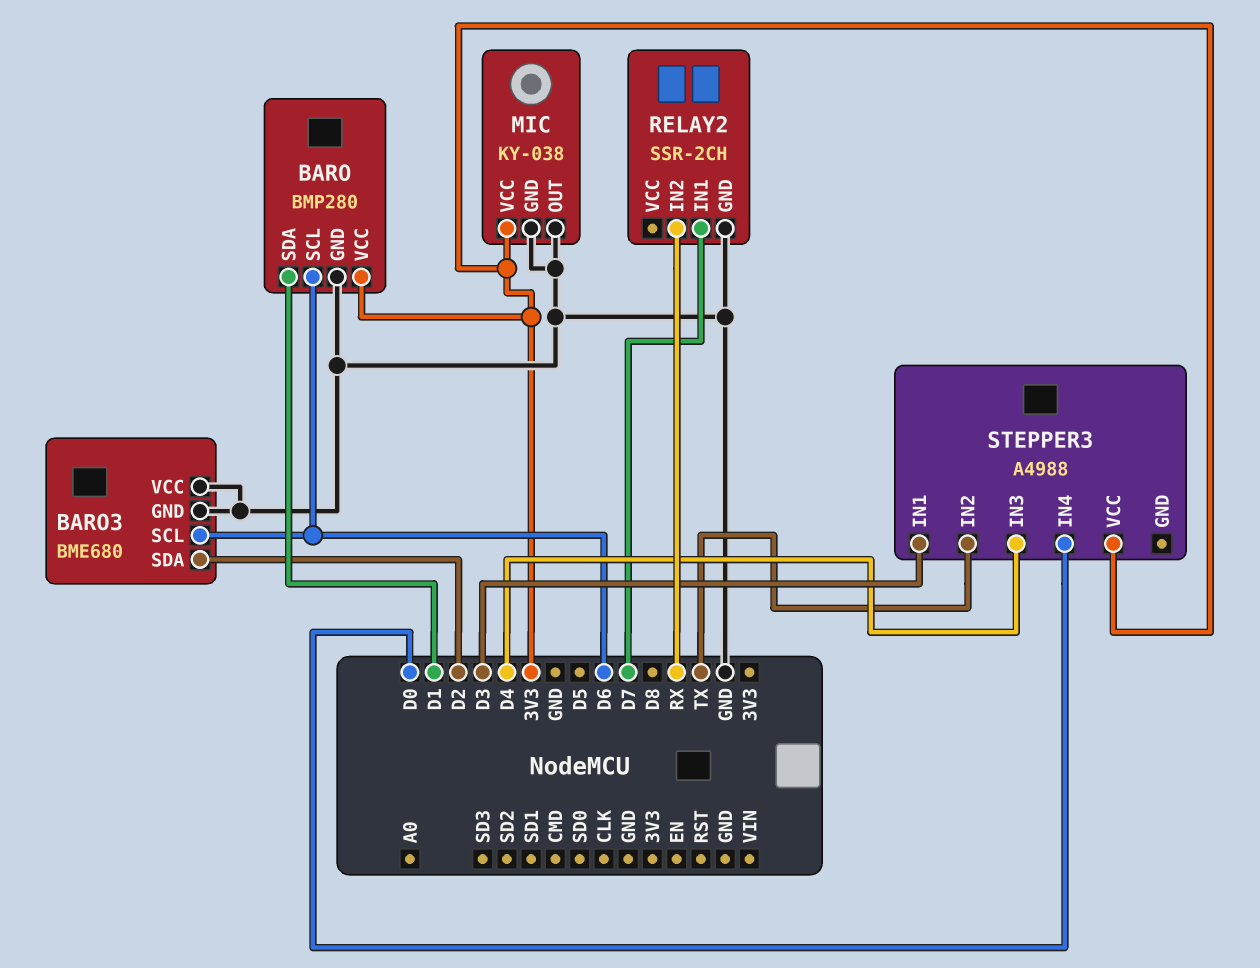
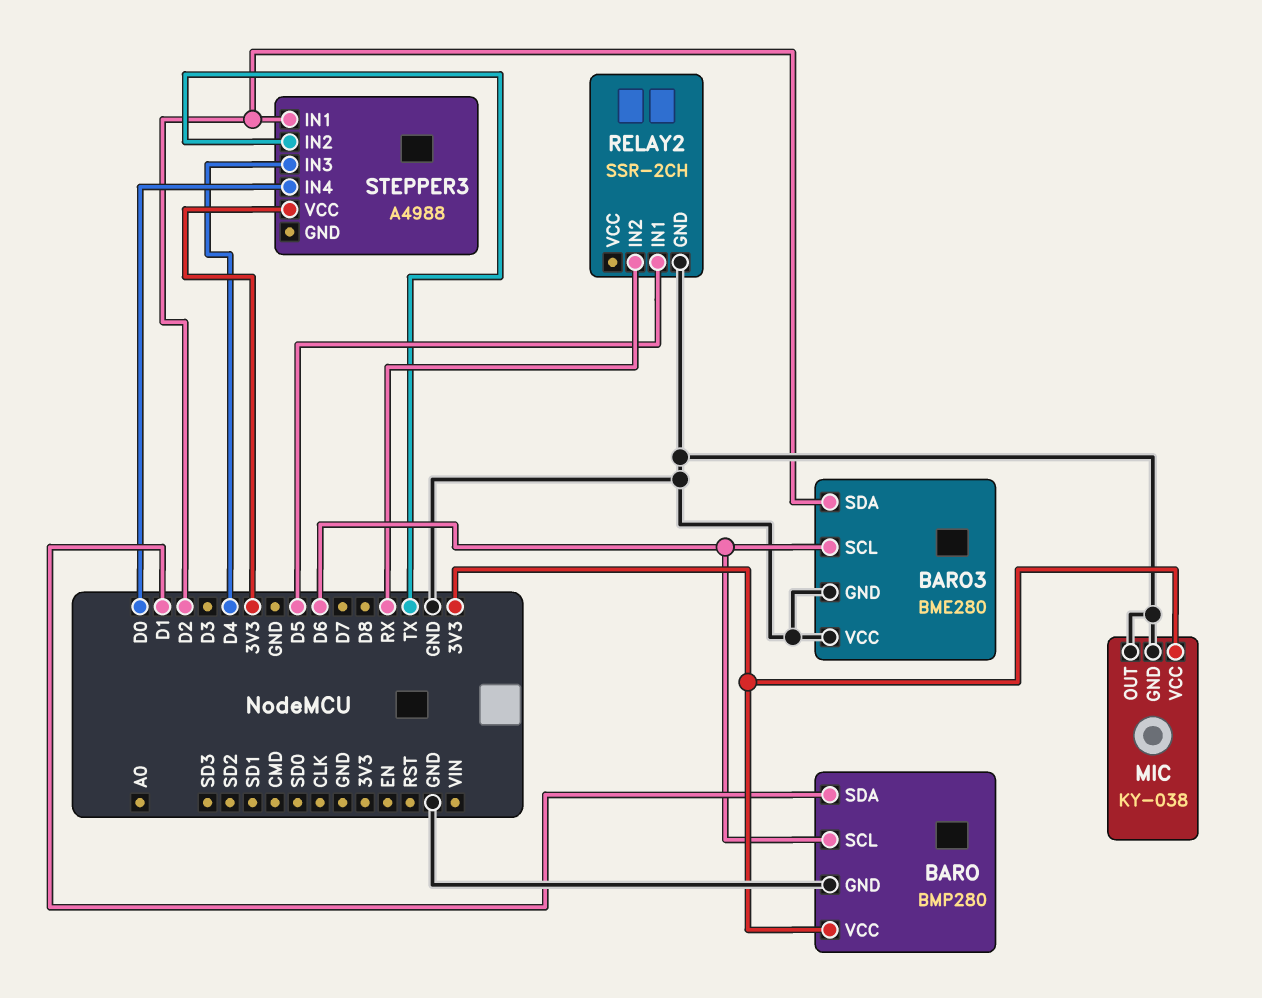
BARO3: BME680 -> BME280
RELAY2 pin IN1: D7 -> D5
STEPPER3 pin IN1: D3 -> D2

